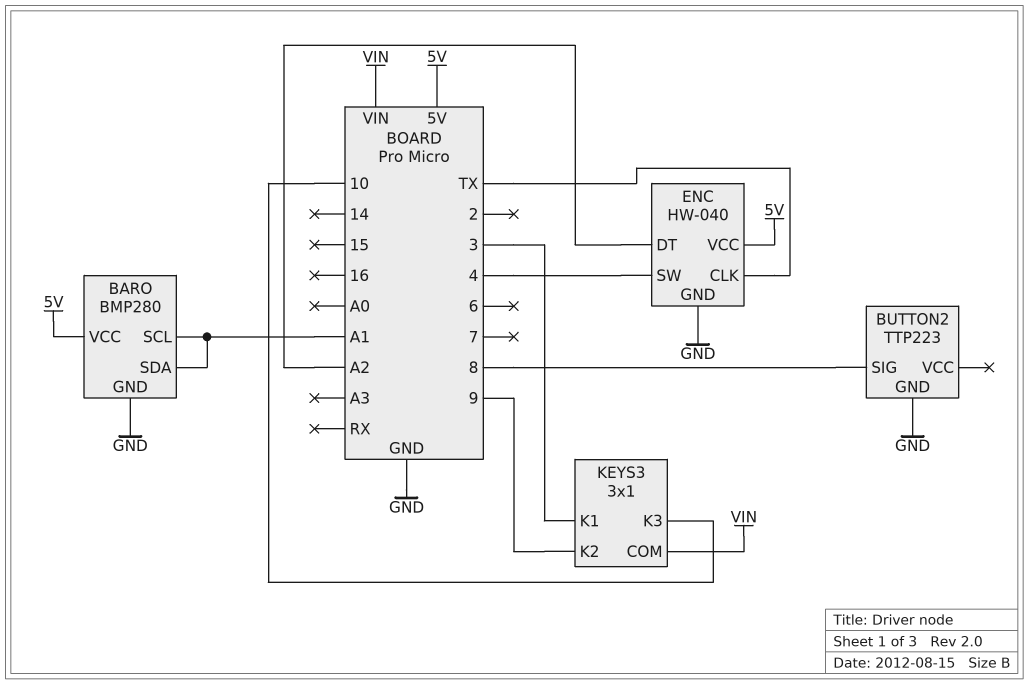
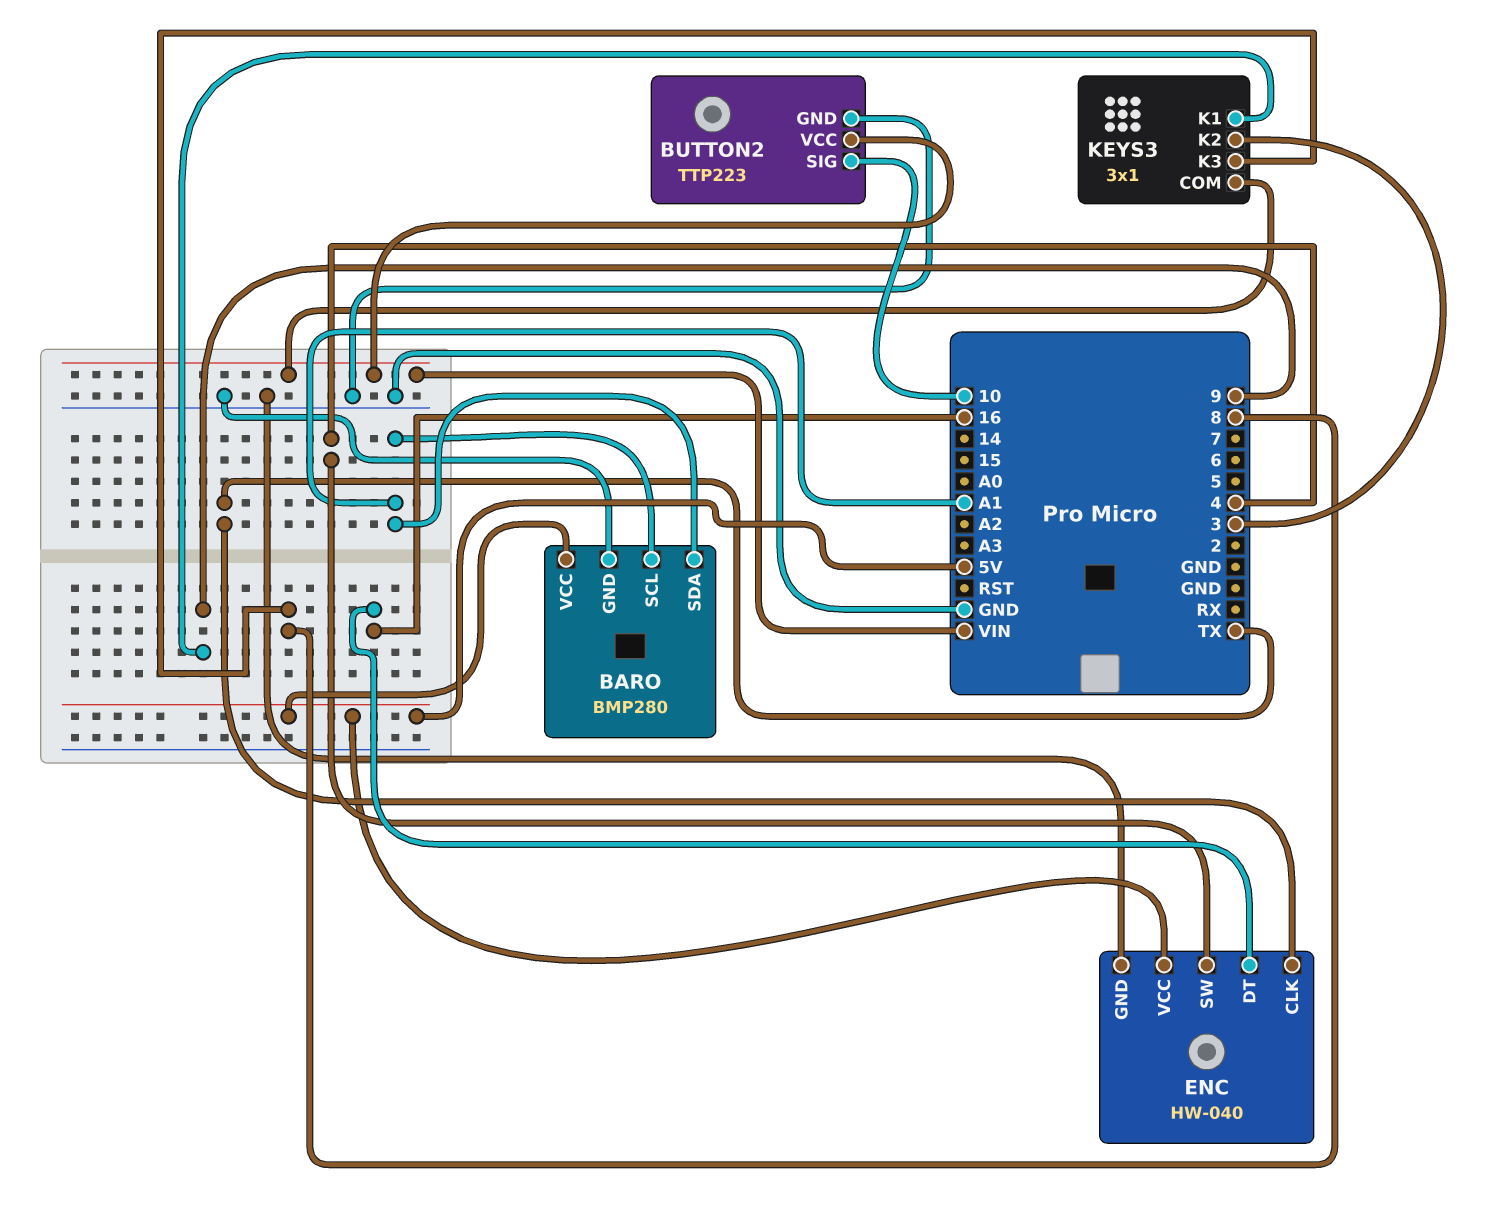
BUTTON2 pin SIG: 8 -> 10
BUTTON2 pin VCC: none -> VIN
ENC pin DT: A2 -> 16
KEYS3 pin K1: 3 -> 9
KEYS3 pin K2: 9 -> 3
KEYS3 pin K3: 10 -> 8

